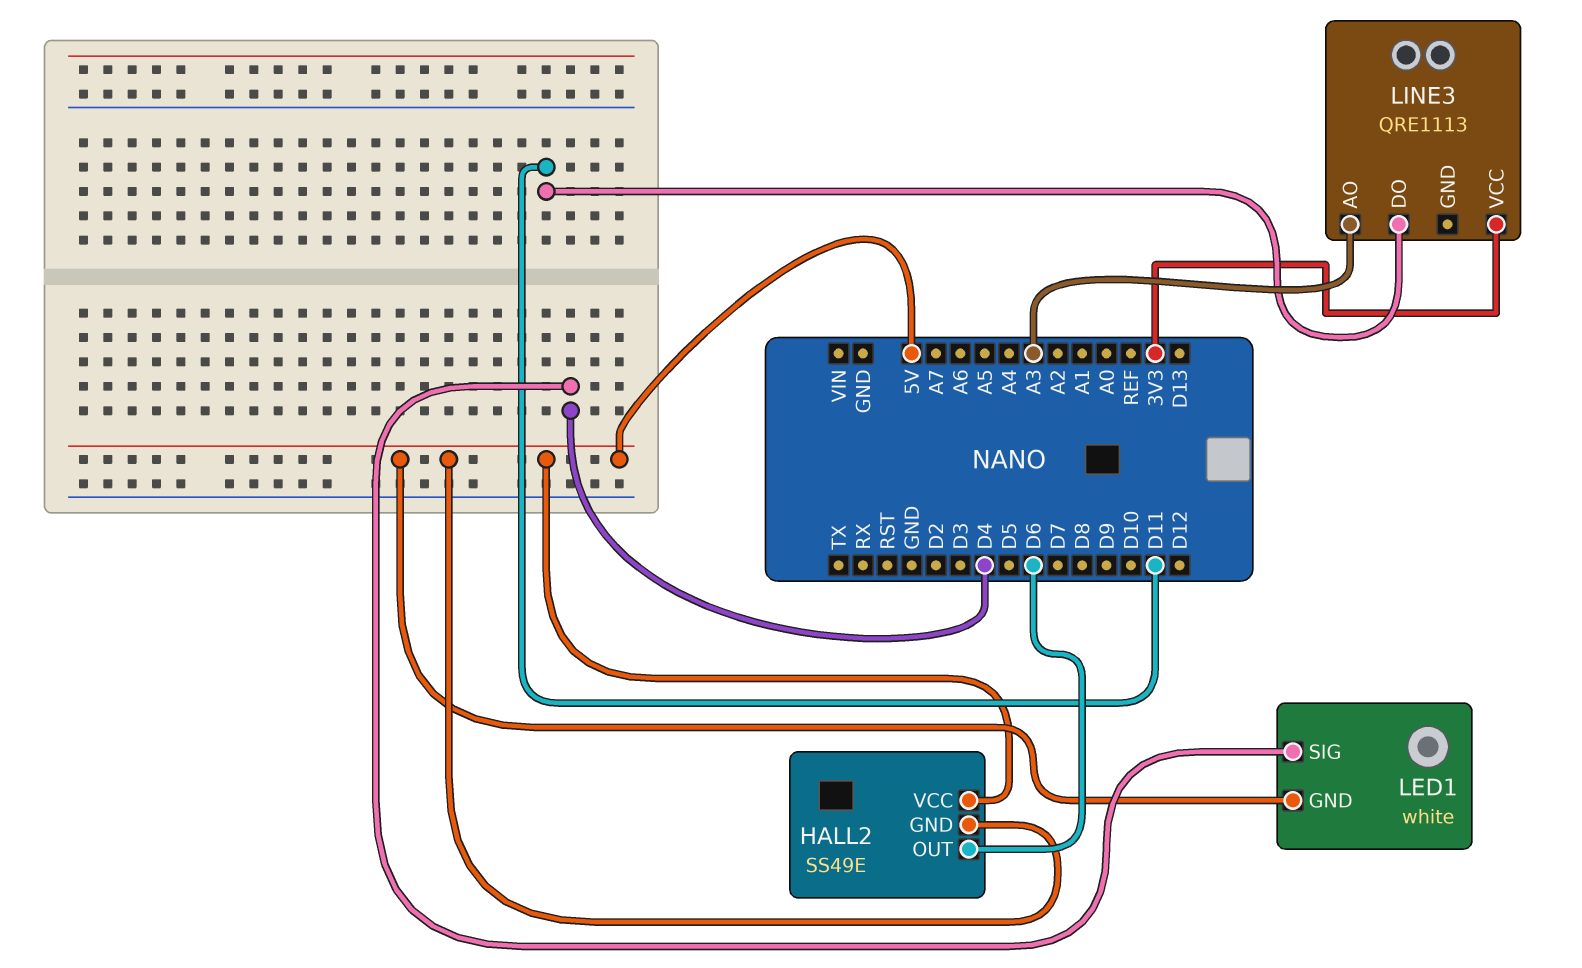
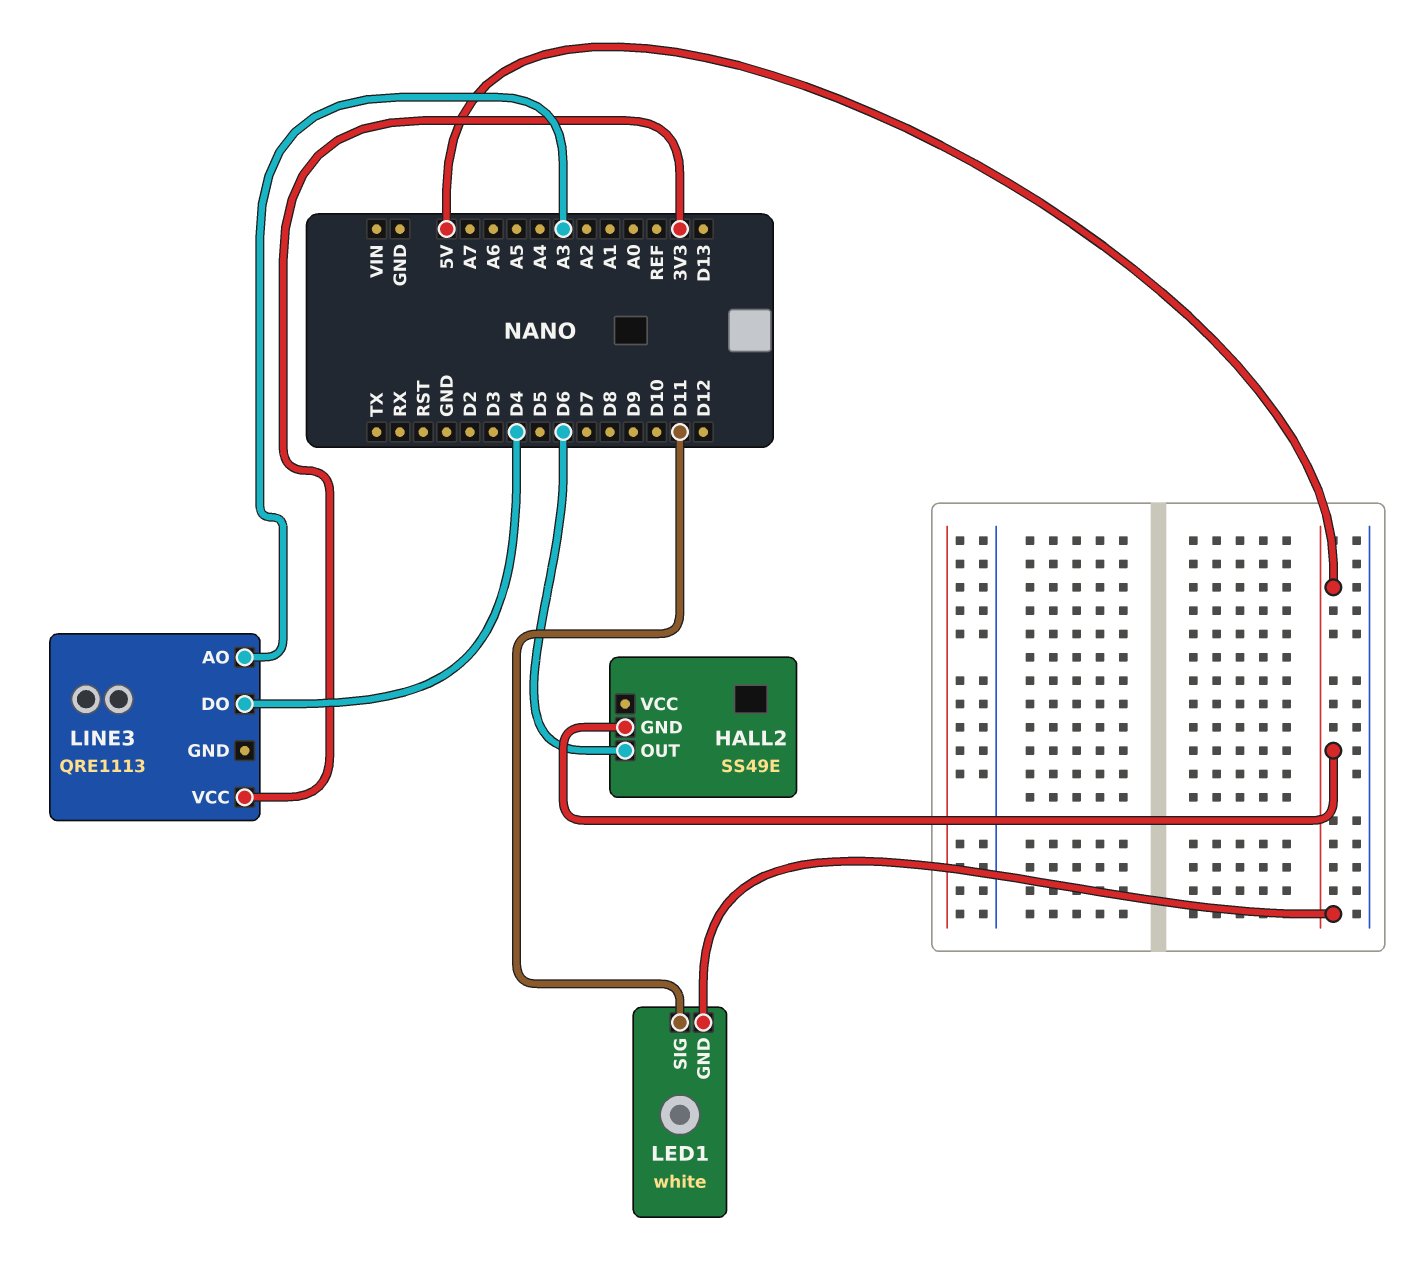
HALL2 pin VCC: 5V -> none
LED1 pin SIG: D4 -> D11
LINE3 pin DO: D11 -> D4

